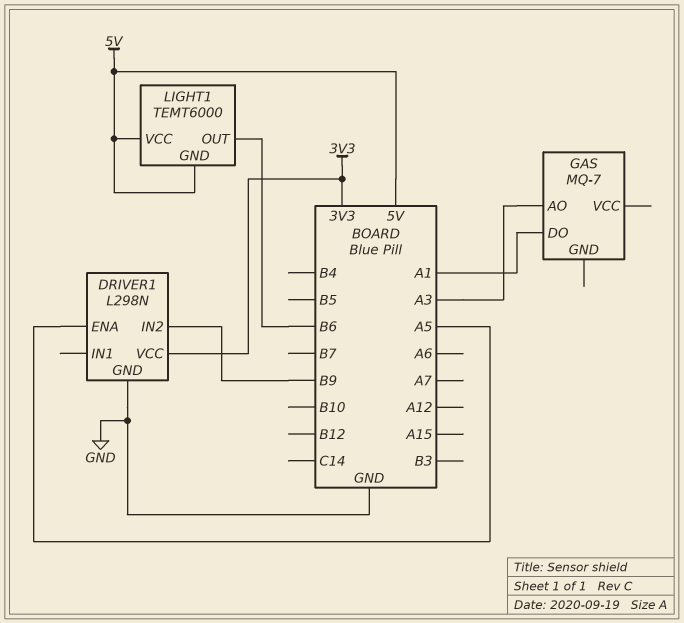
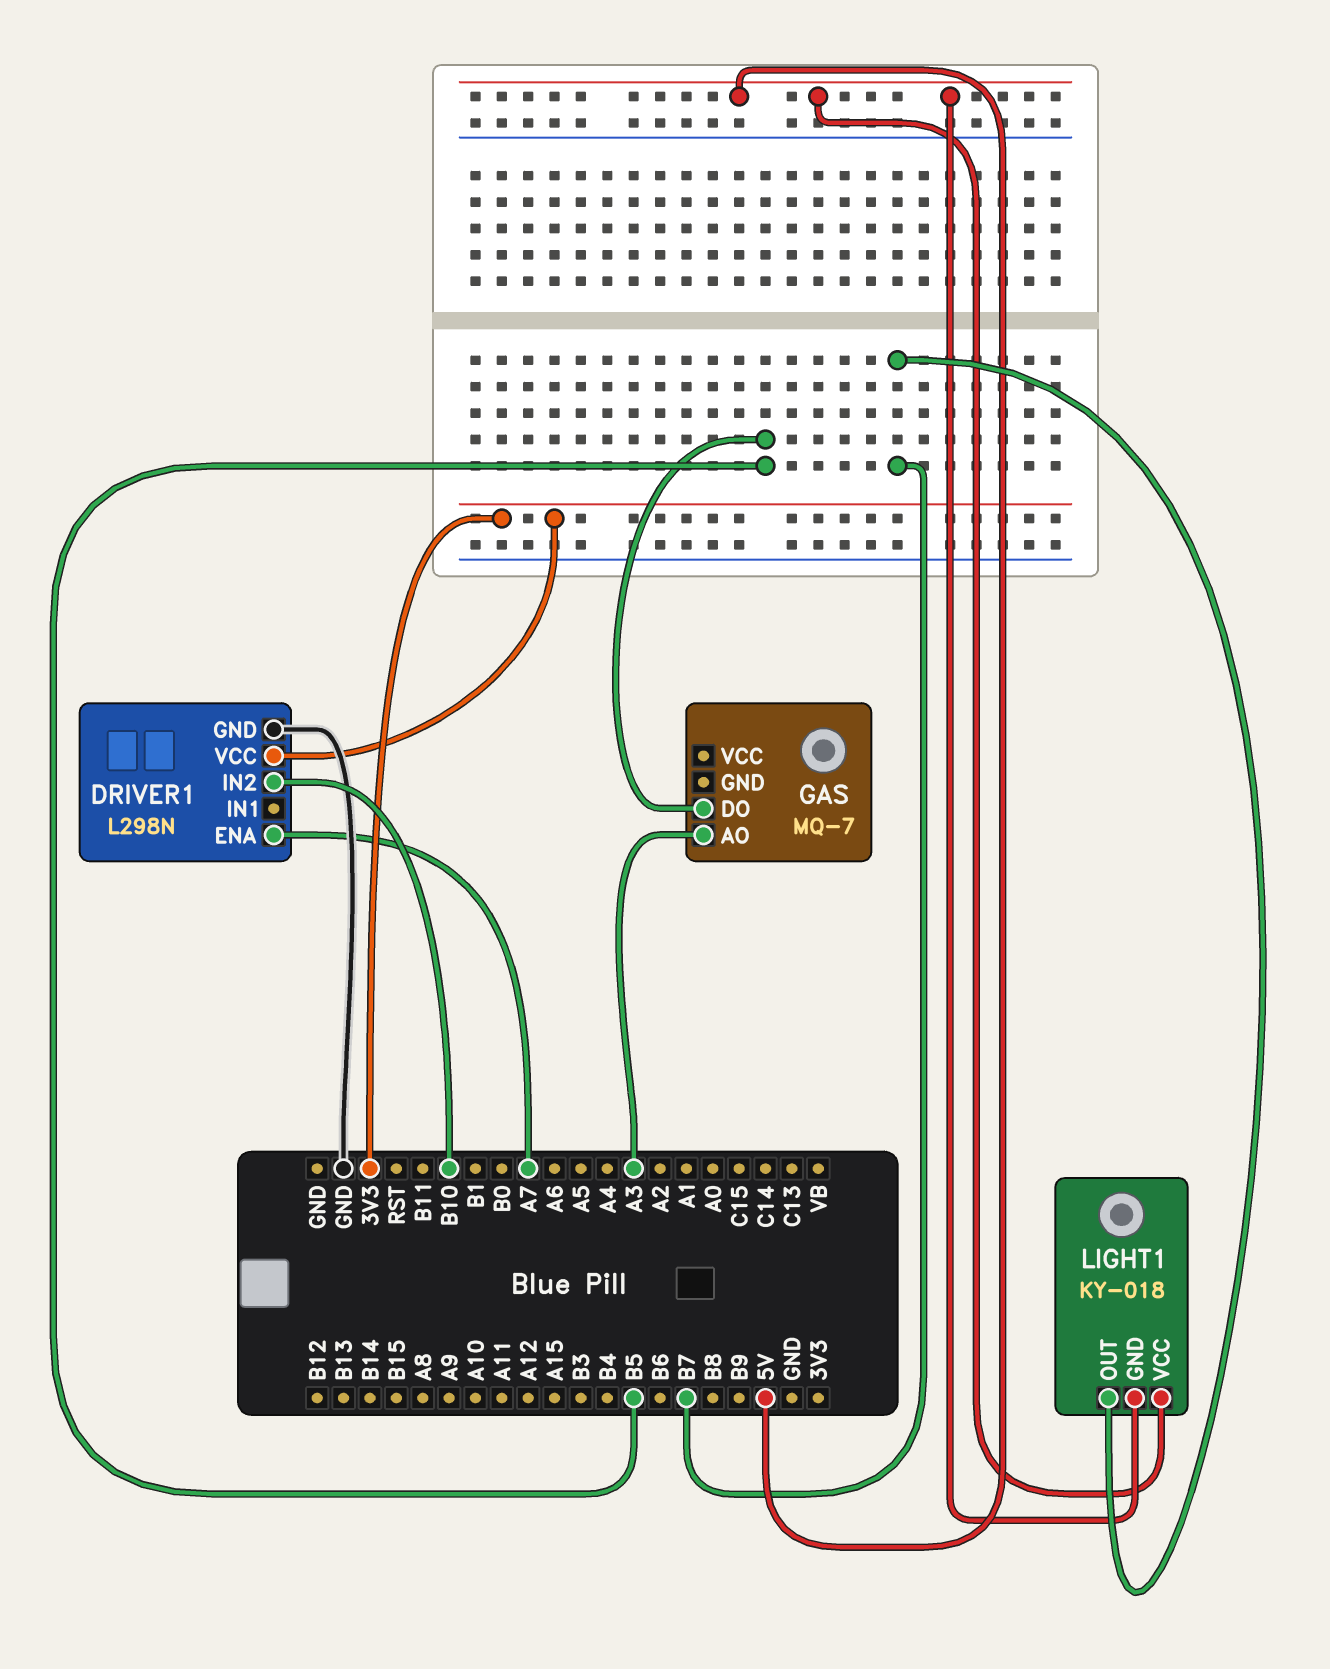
DRIVER1 pin ENA: A5 -> A7
DRIVER1 pin IN2: B9 -> B10
GAS pin DO: A1 -> B5
LIGHT1: TEMT6000 -> KY-018
LIGHT1 pin OUT: B6 -> B7

